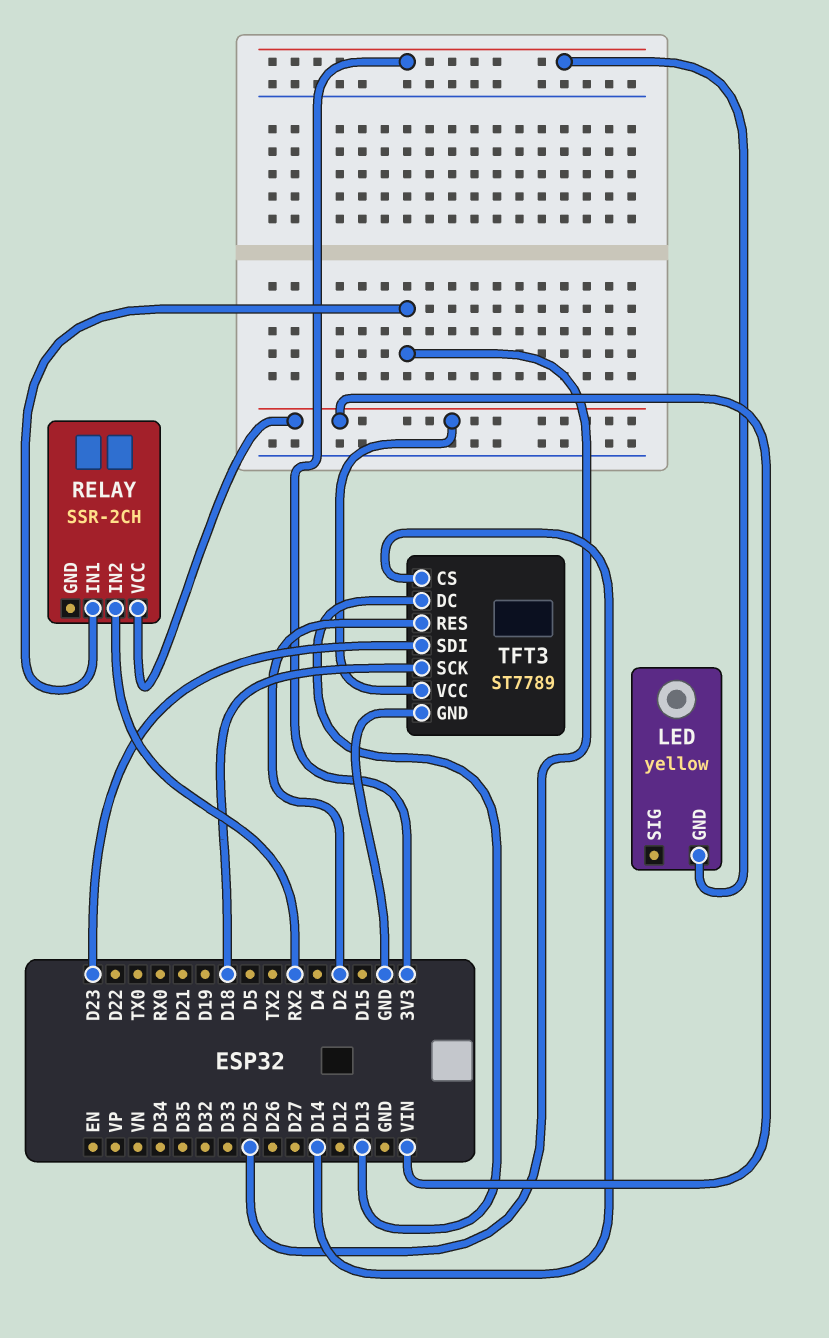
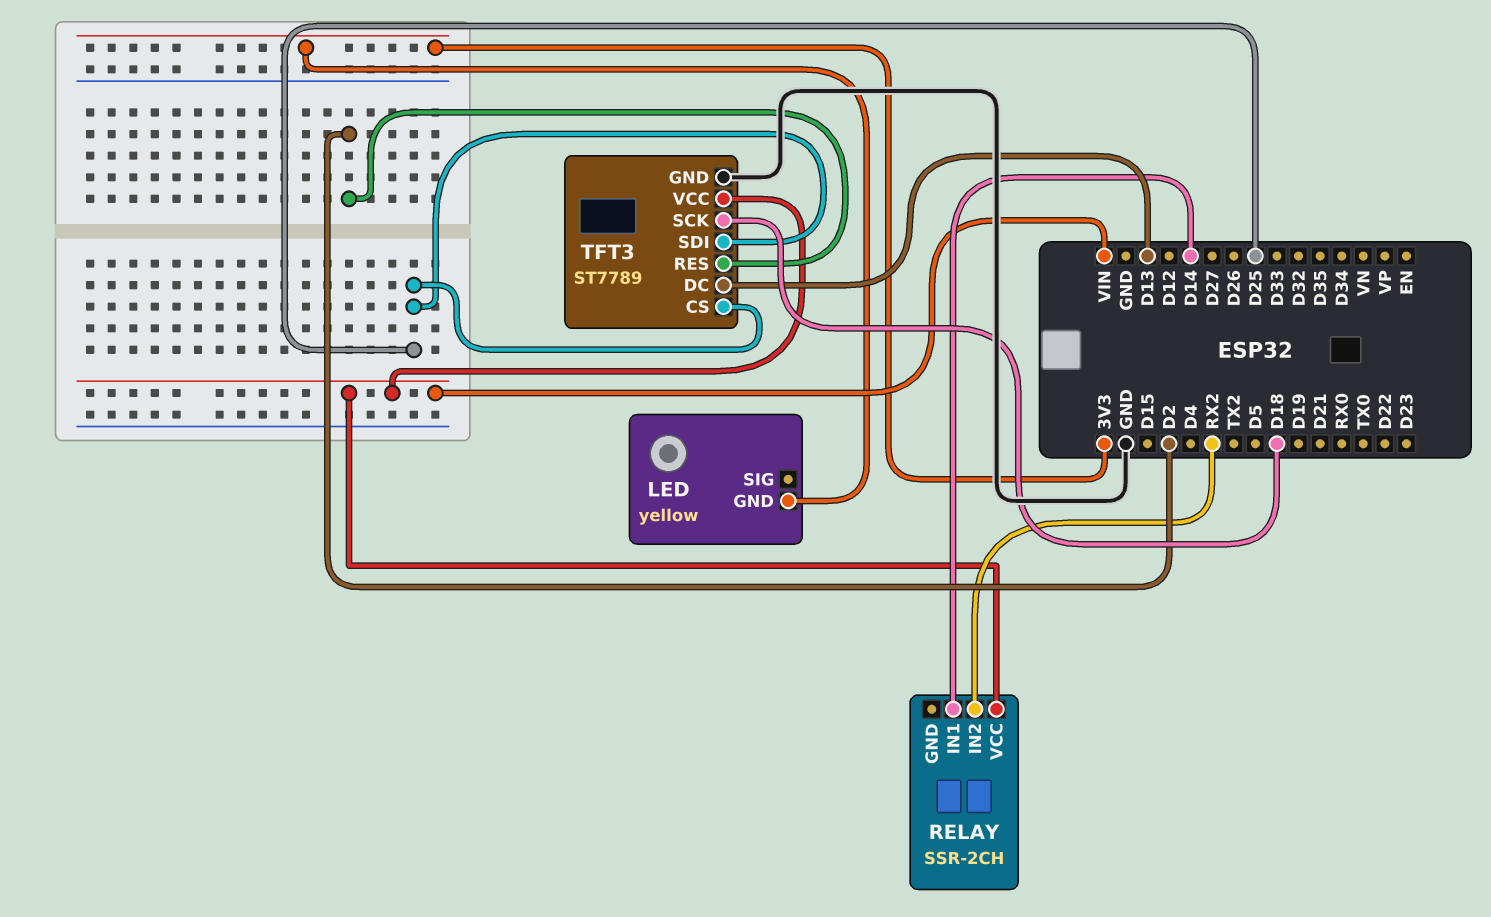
RELAY pin IN1: D25 -> D14
TFT3 pin CS: D14 -> D25
TFT3 pin SDI: D23 -> D25

